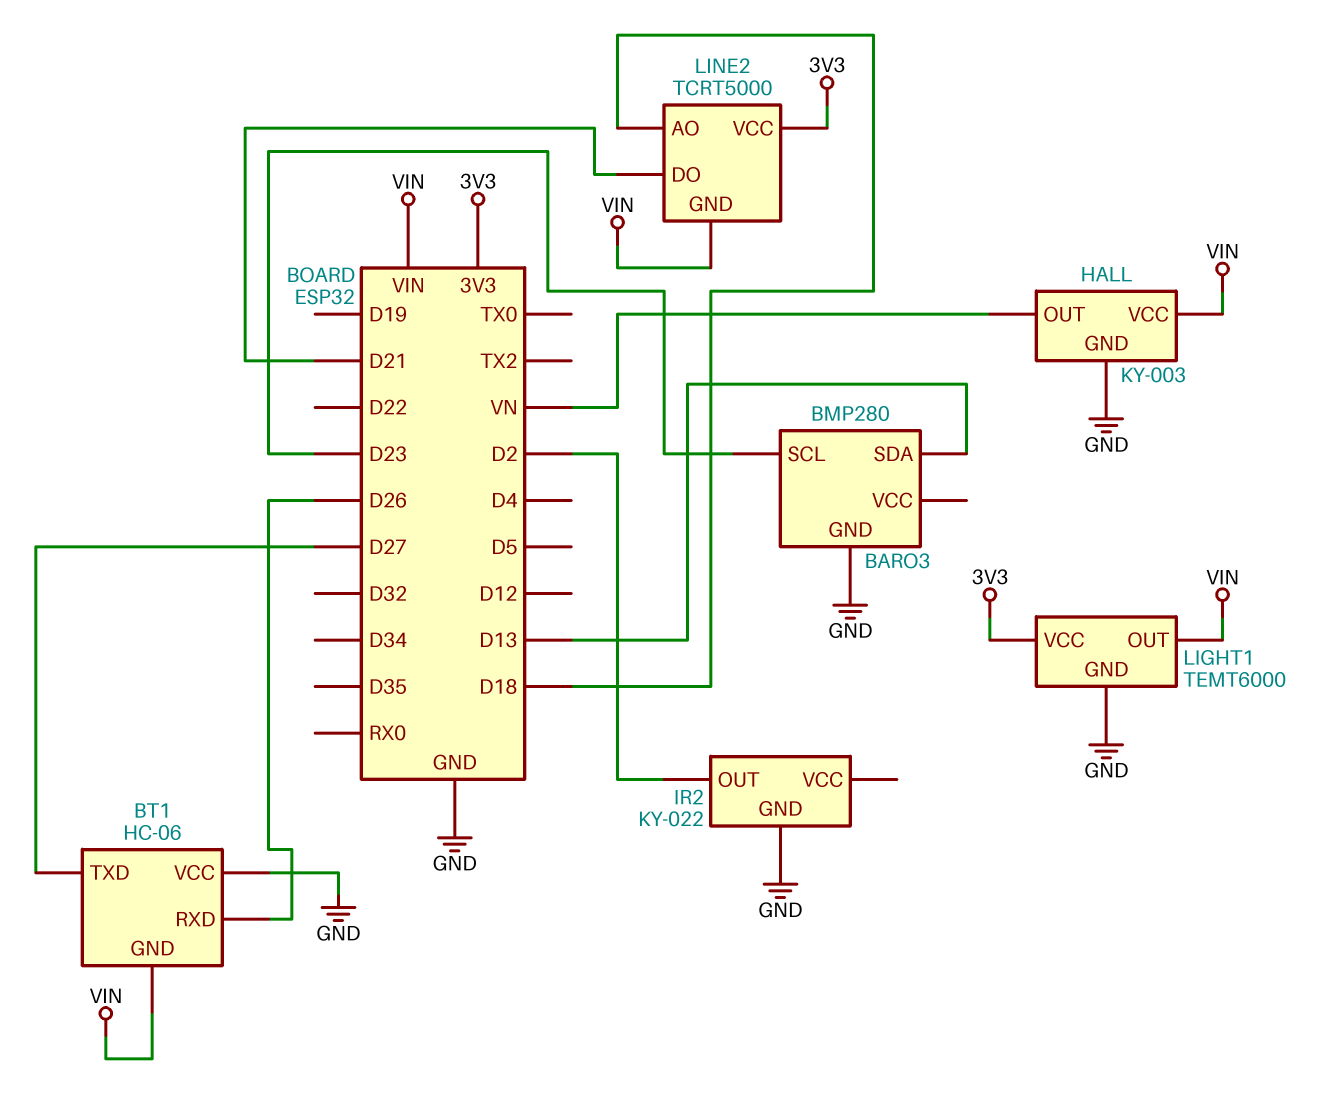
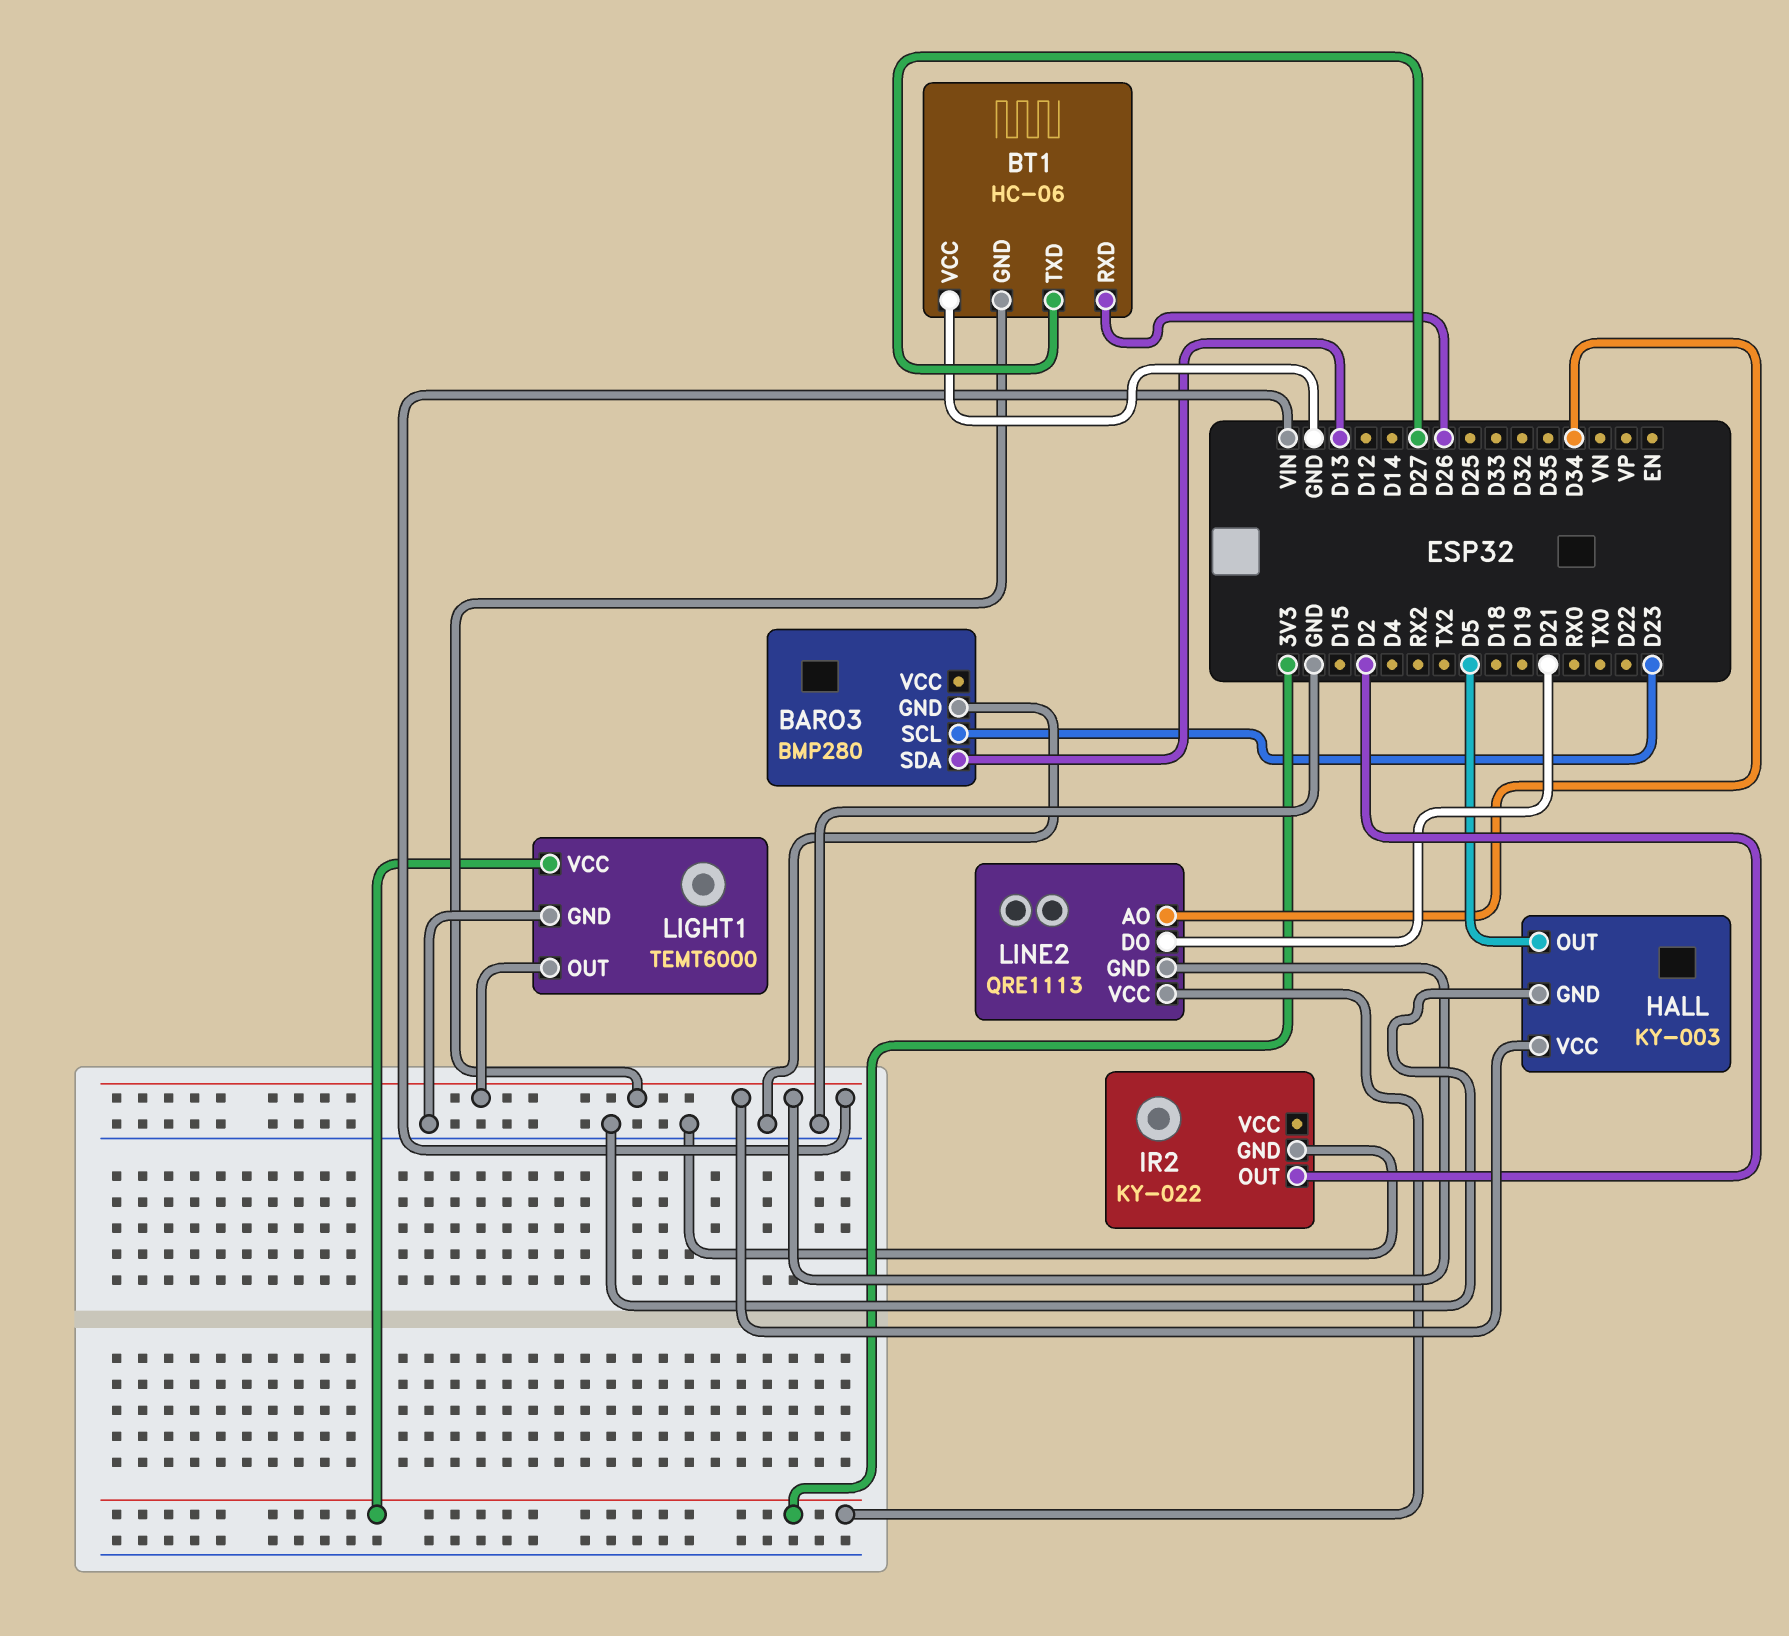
HALL pin OUT: VN -> D5
LINE2: TCRT5000 -> QRE1113
LINE2 pin AO: D18 -> D34

